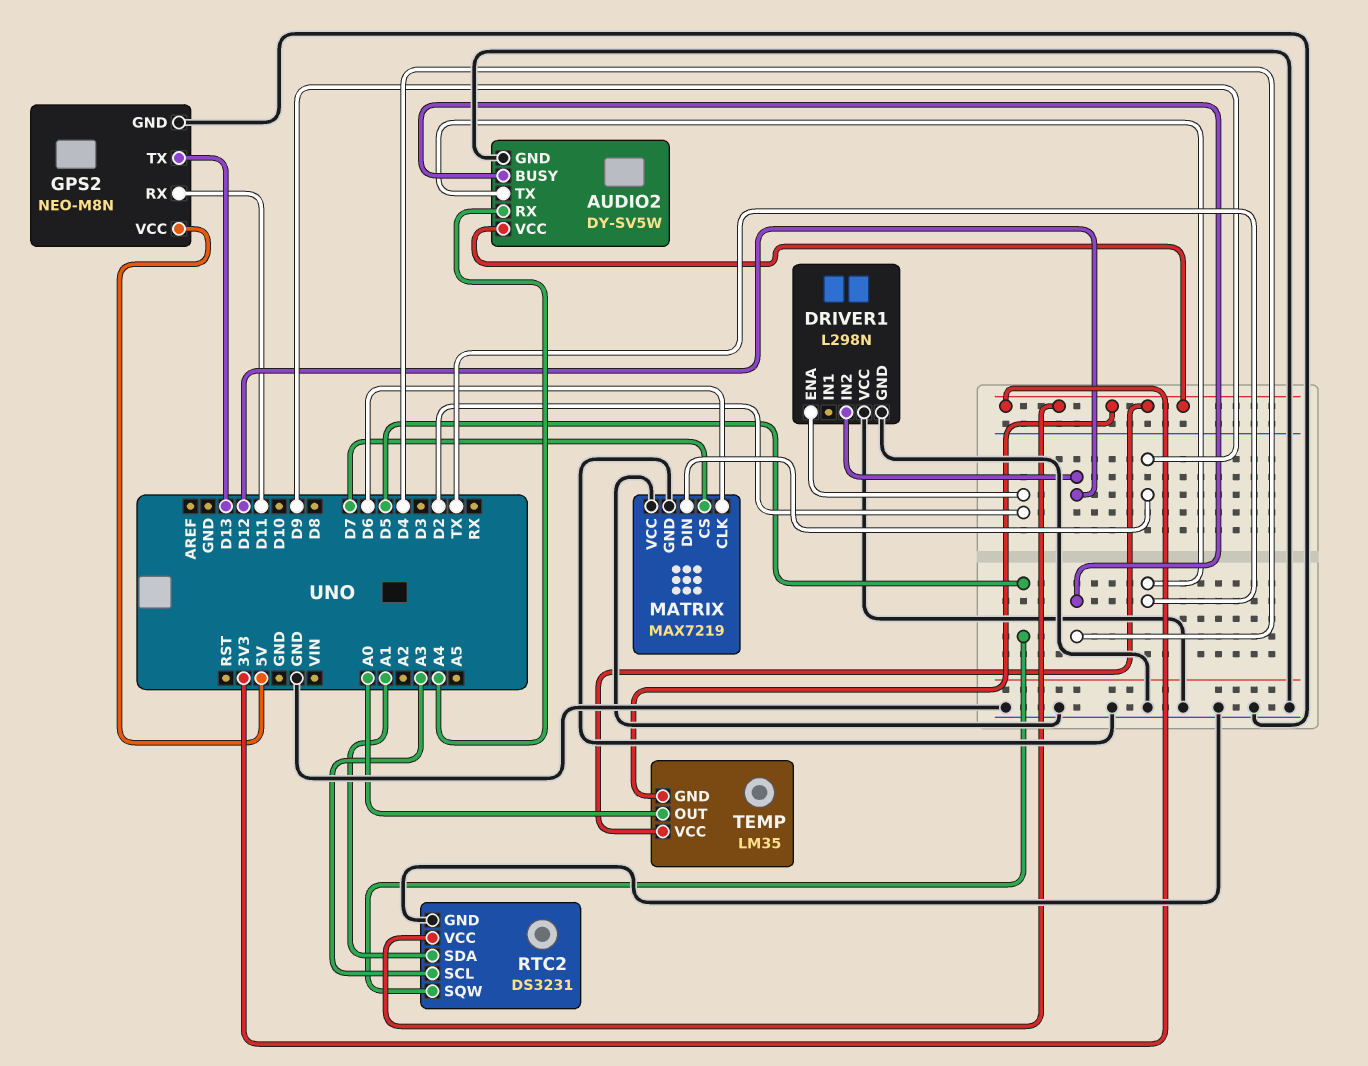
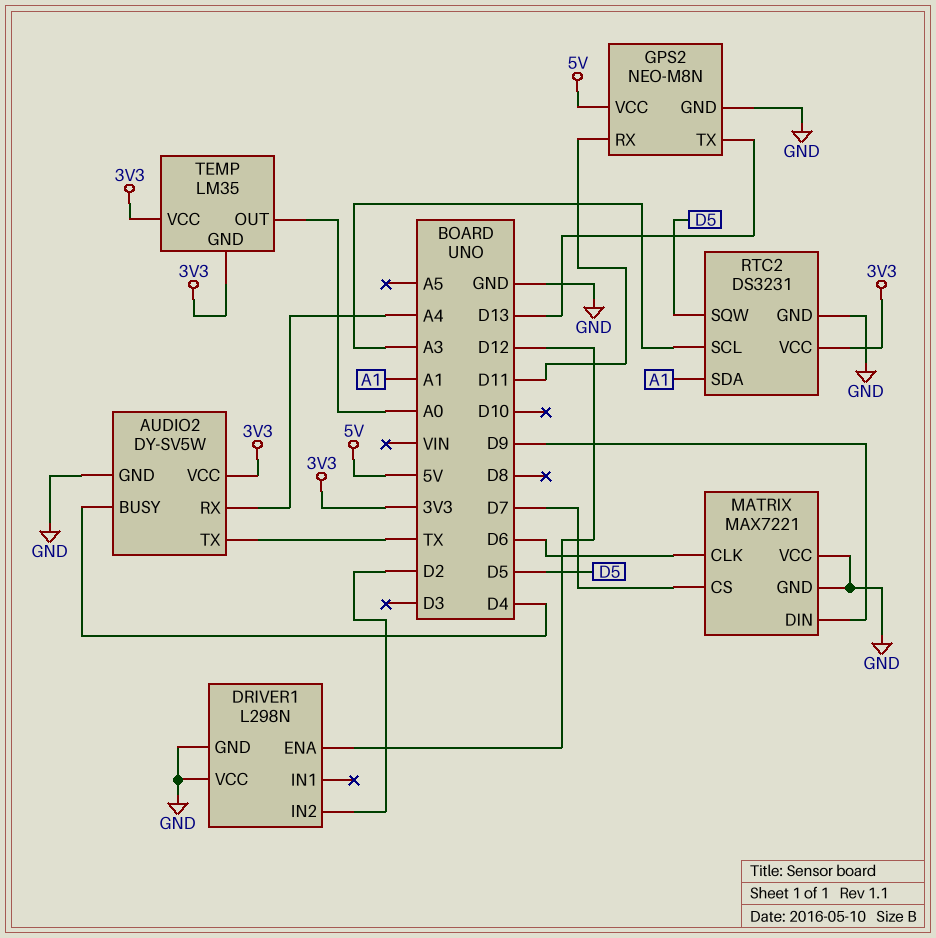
DRIVER1 pin ENA: D2 -> D12
DRIVER1 pin IN2: D12 -> D2
MATRIX: MAX7219 -> MAX7221

